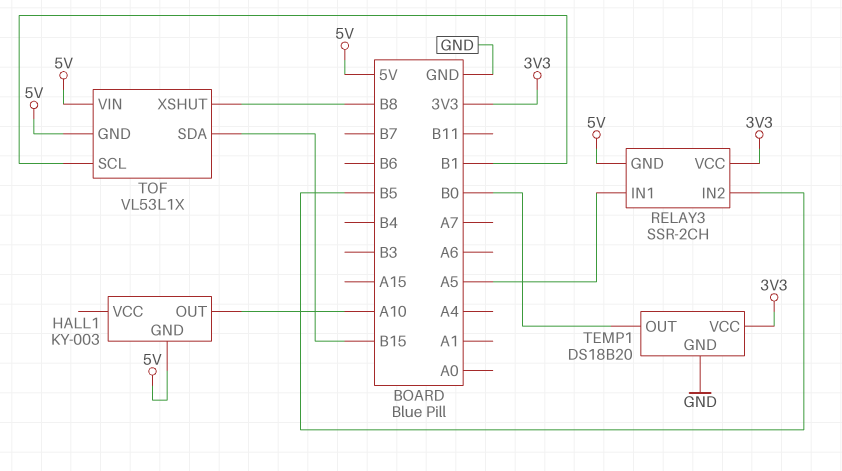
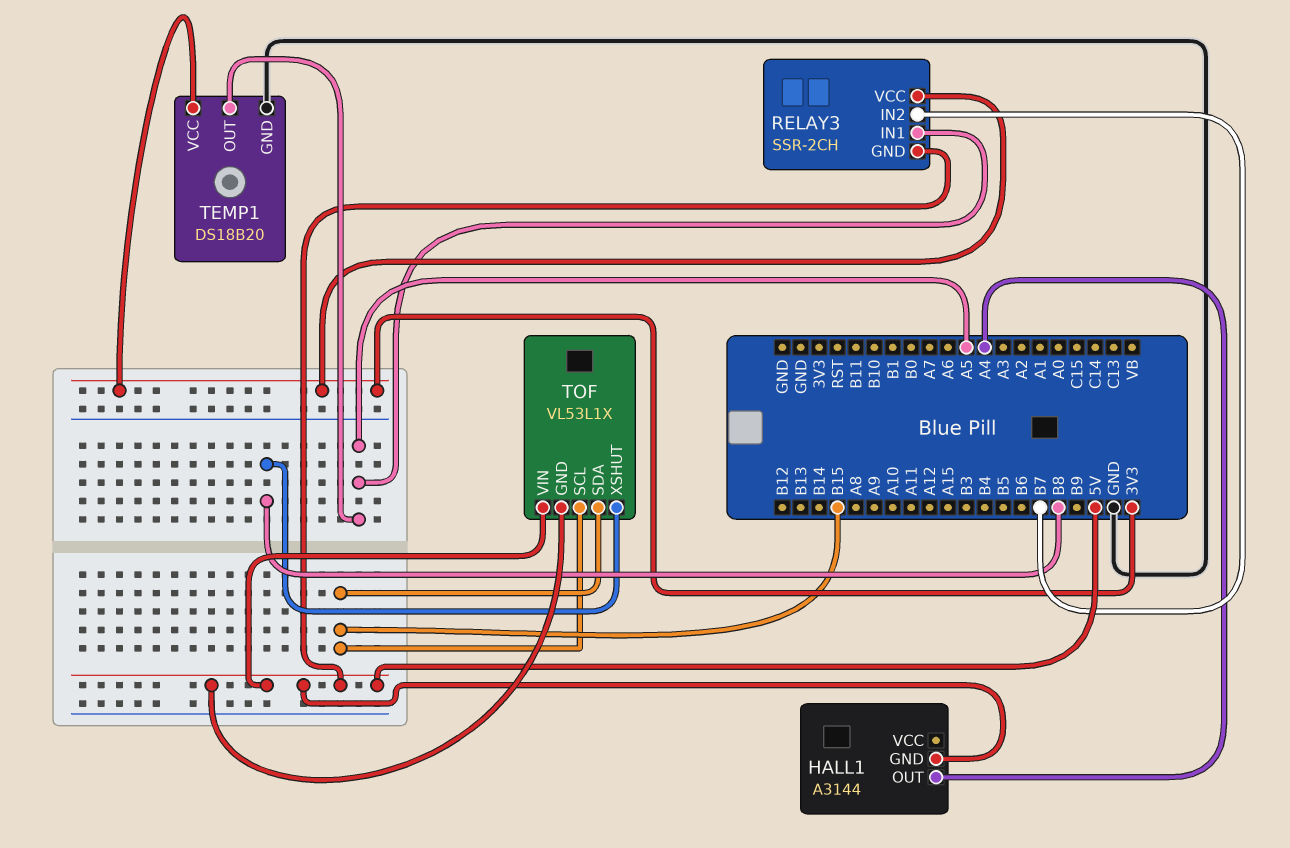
HALL1: KY-003 -> A3144
HALL1 pin OUT: A10 -> A4
RELAY3 pin IN2: B5 -> B7
TEMP1 pin OUT: B0 -> A5
TOF pin SCL: B1 -> B15

